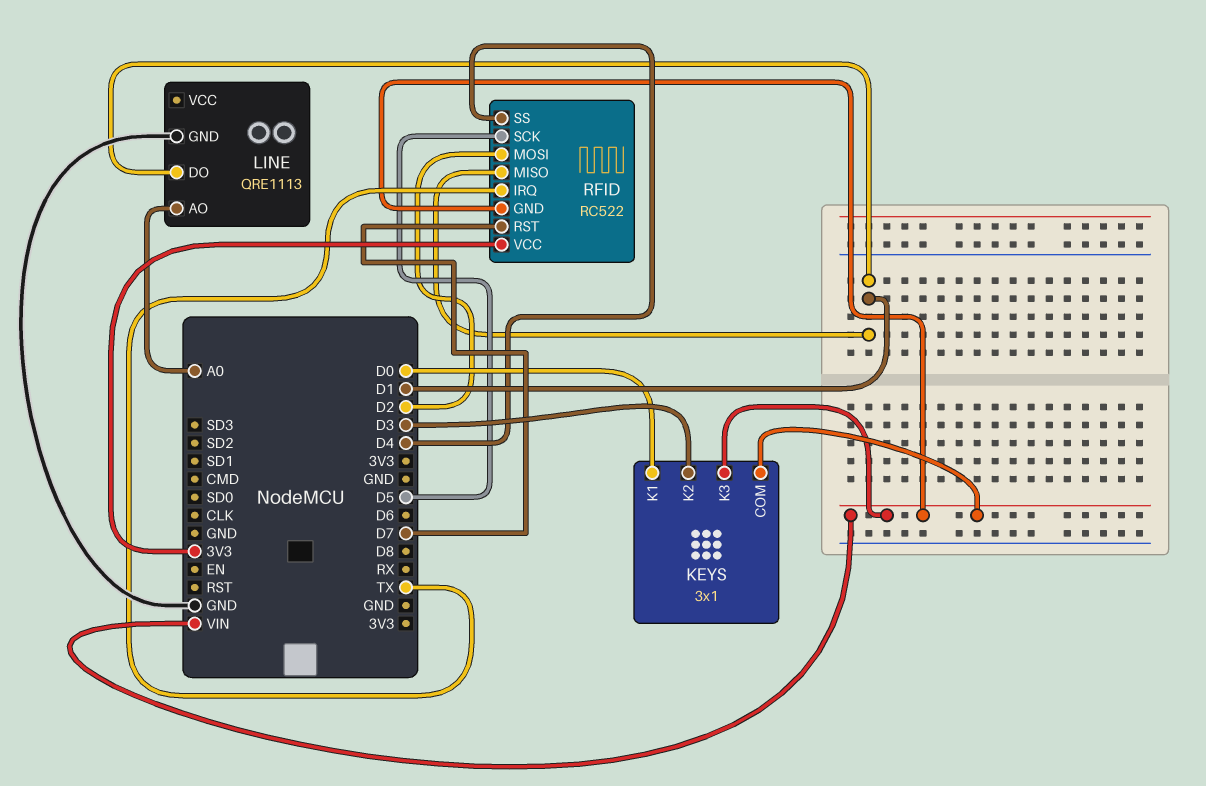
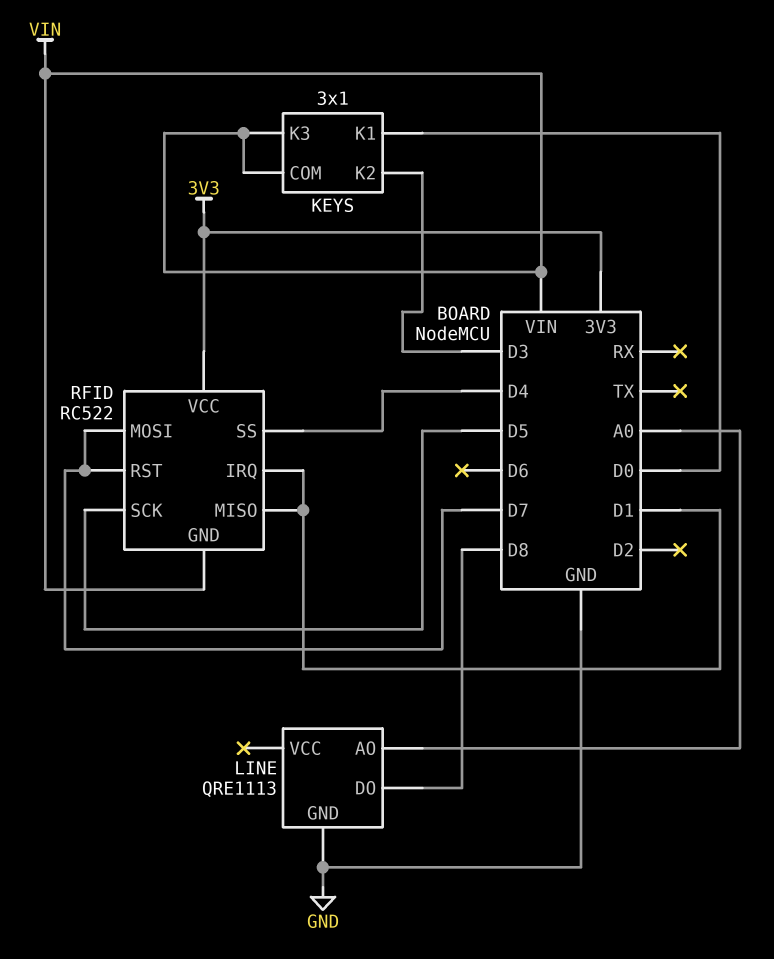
LINE pin DO: D1 -> D8
RFID pin IRQ: TX -> D1
RFID pin MOSI: D2 -> D7

